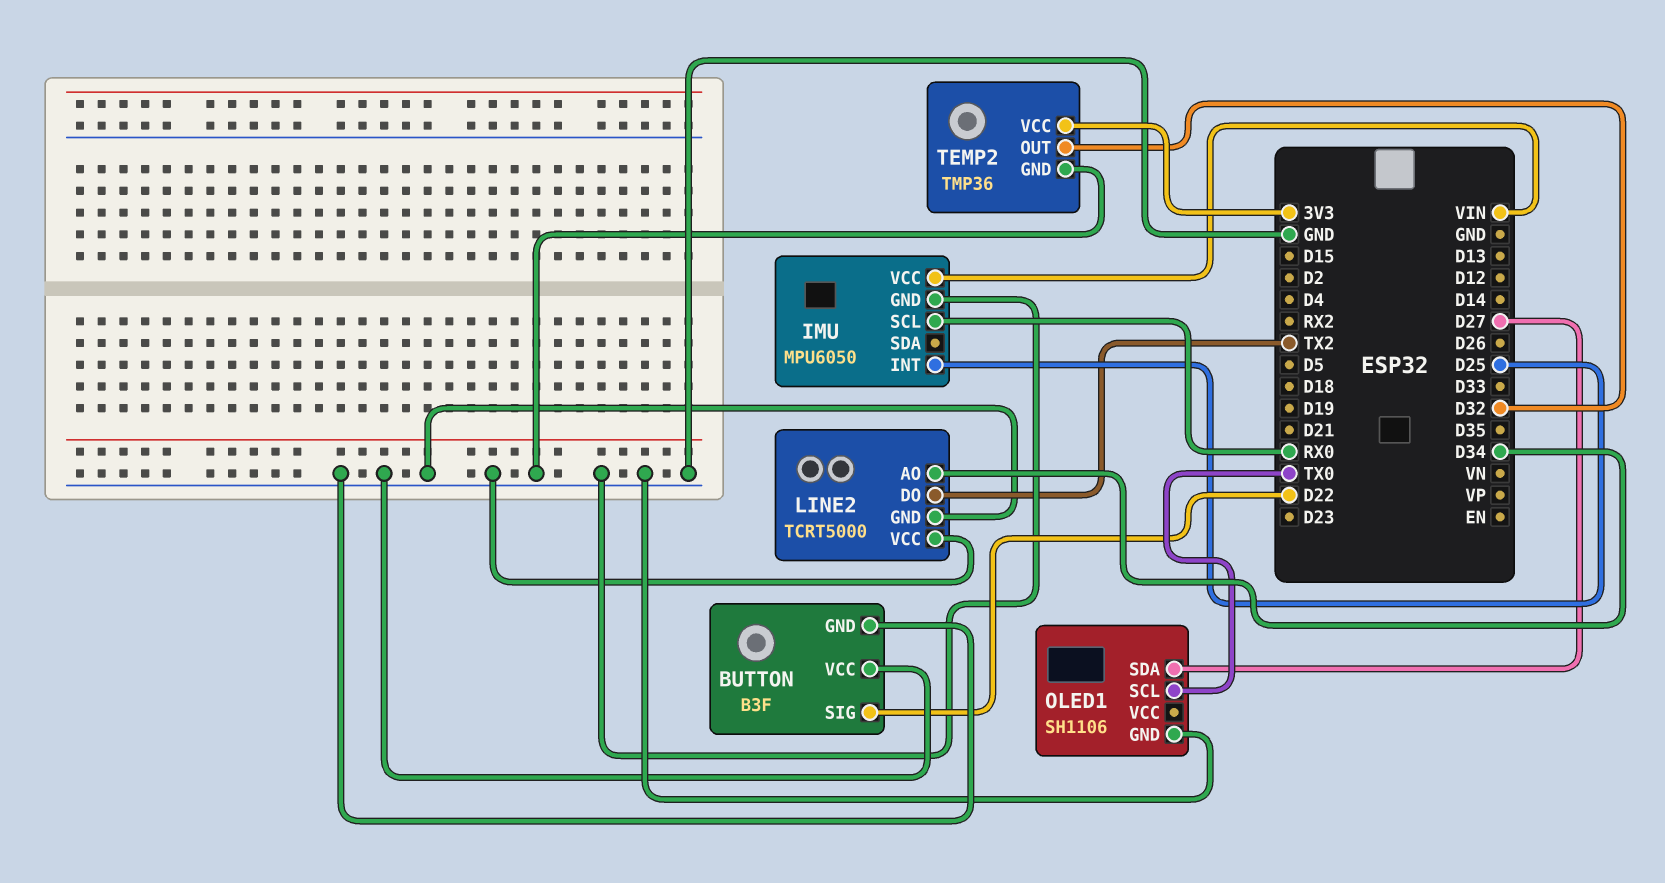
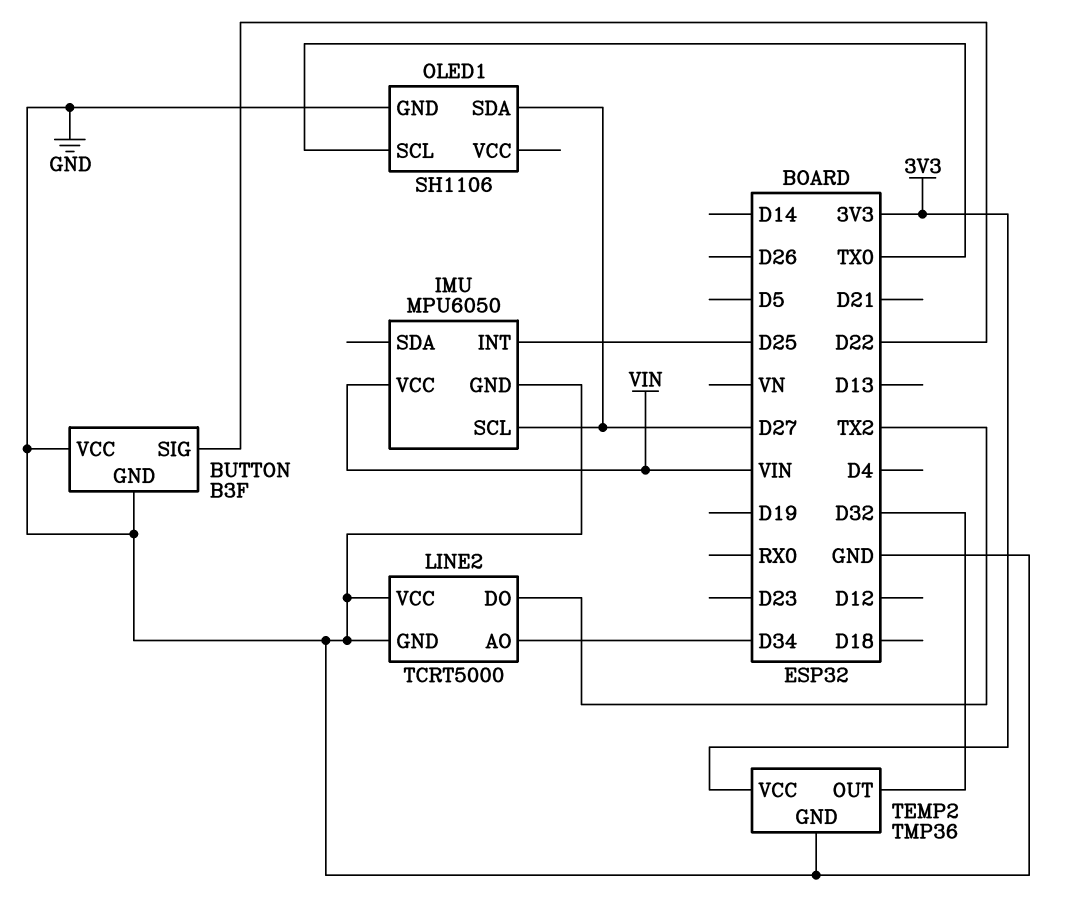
IMU pin SCL: RX0 -> D27

